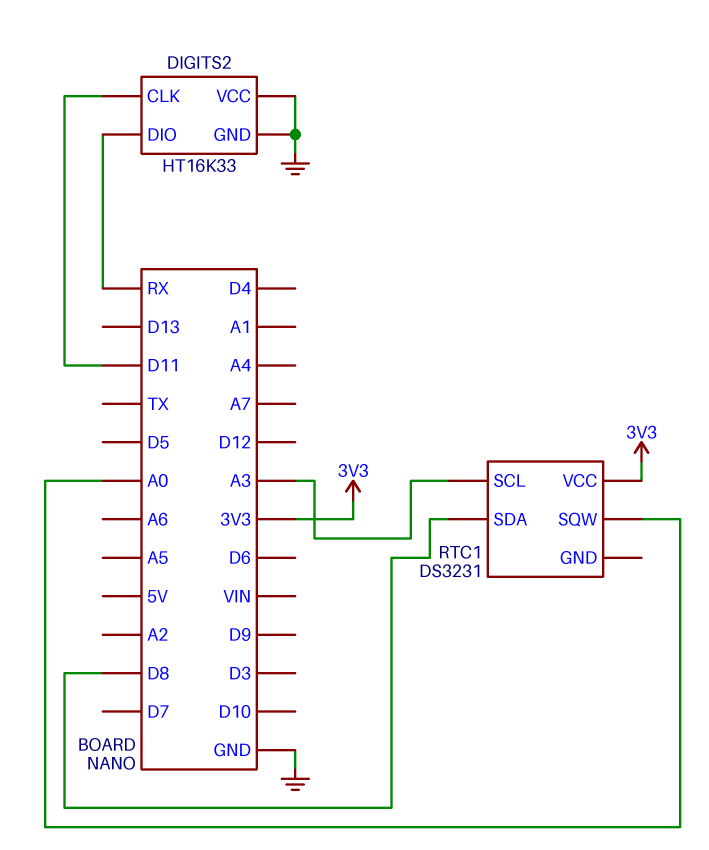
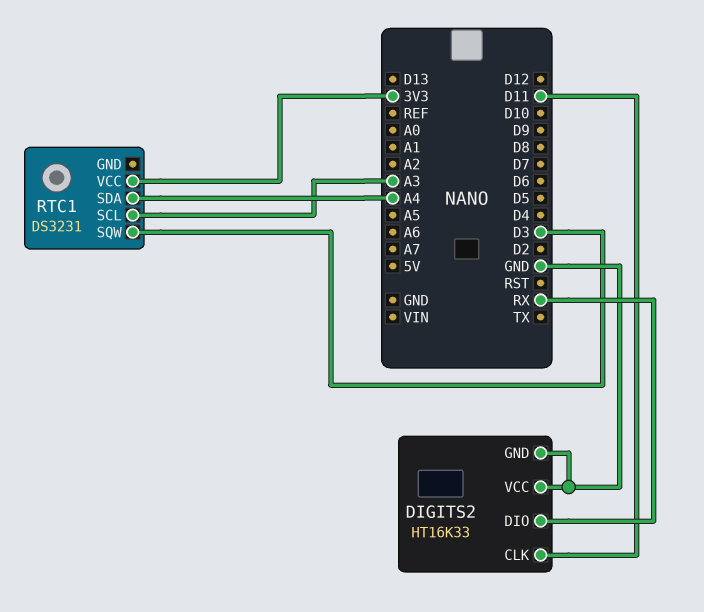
RTC1 pin SDA: D8 -> A4
RTC1 pin SQW: A0 -> D3

